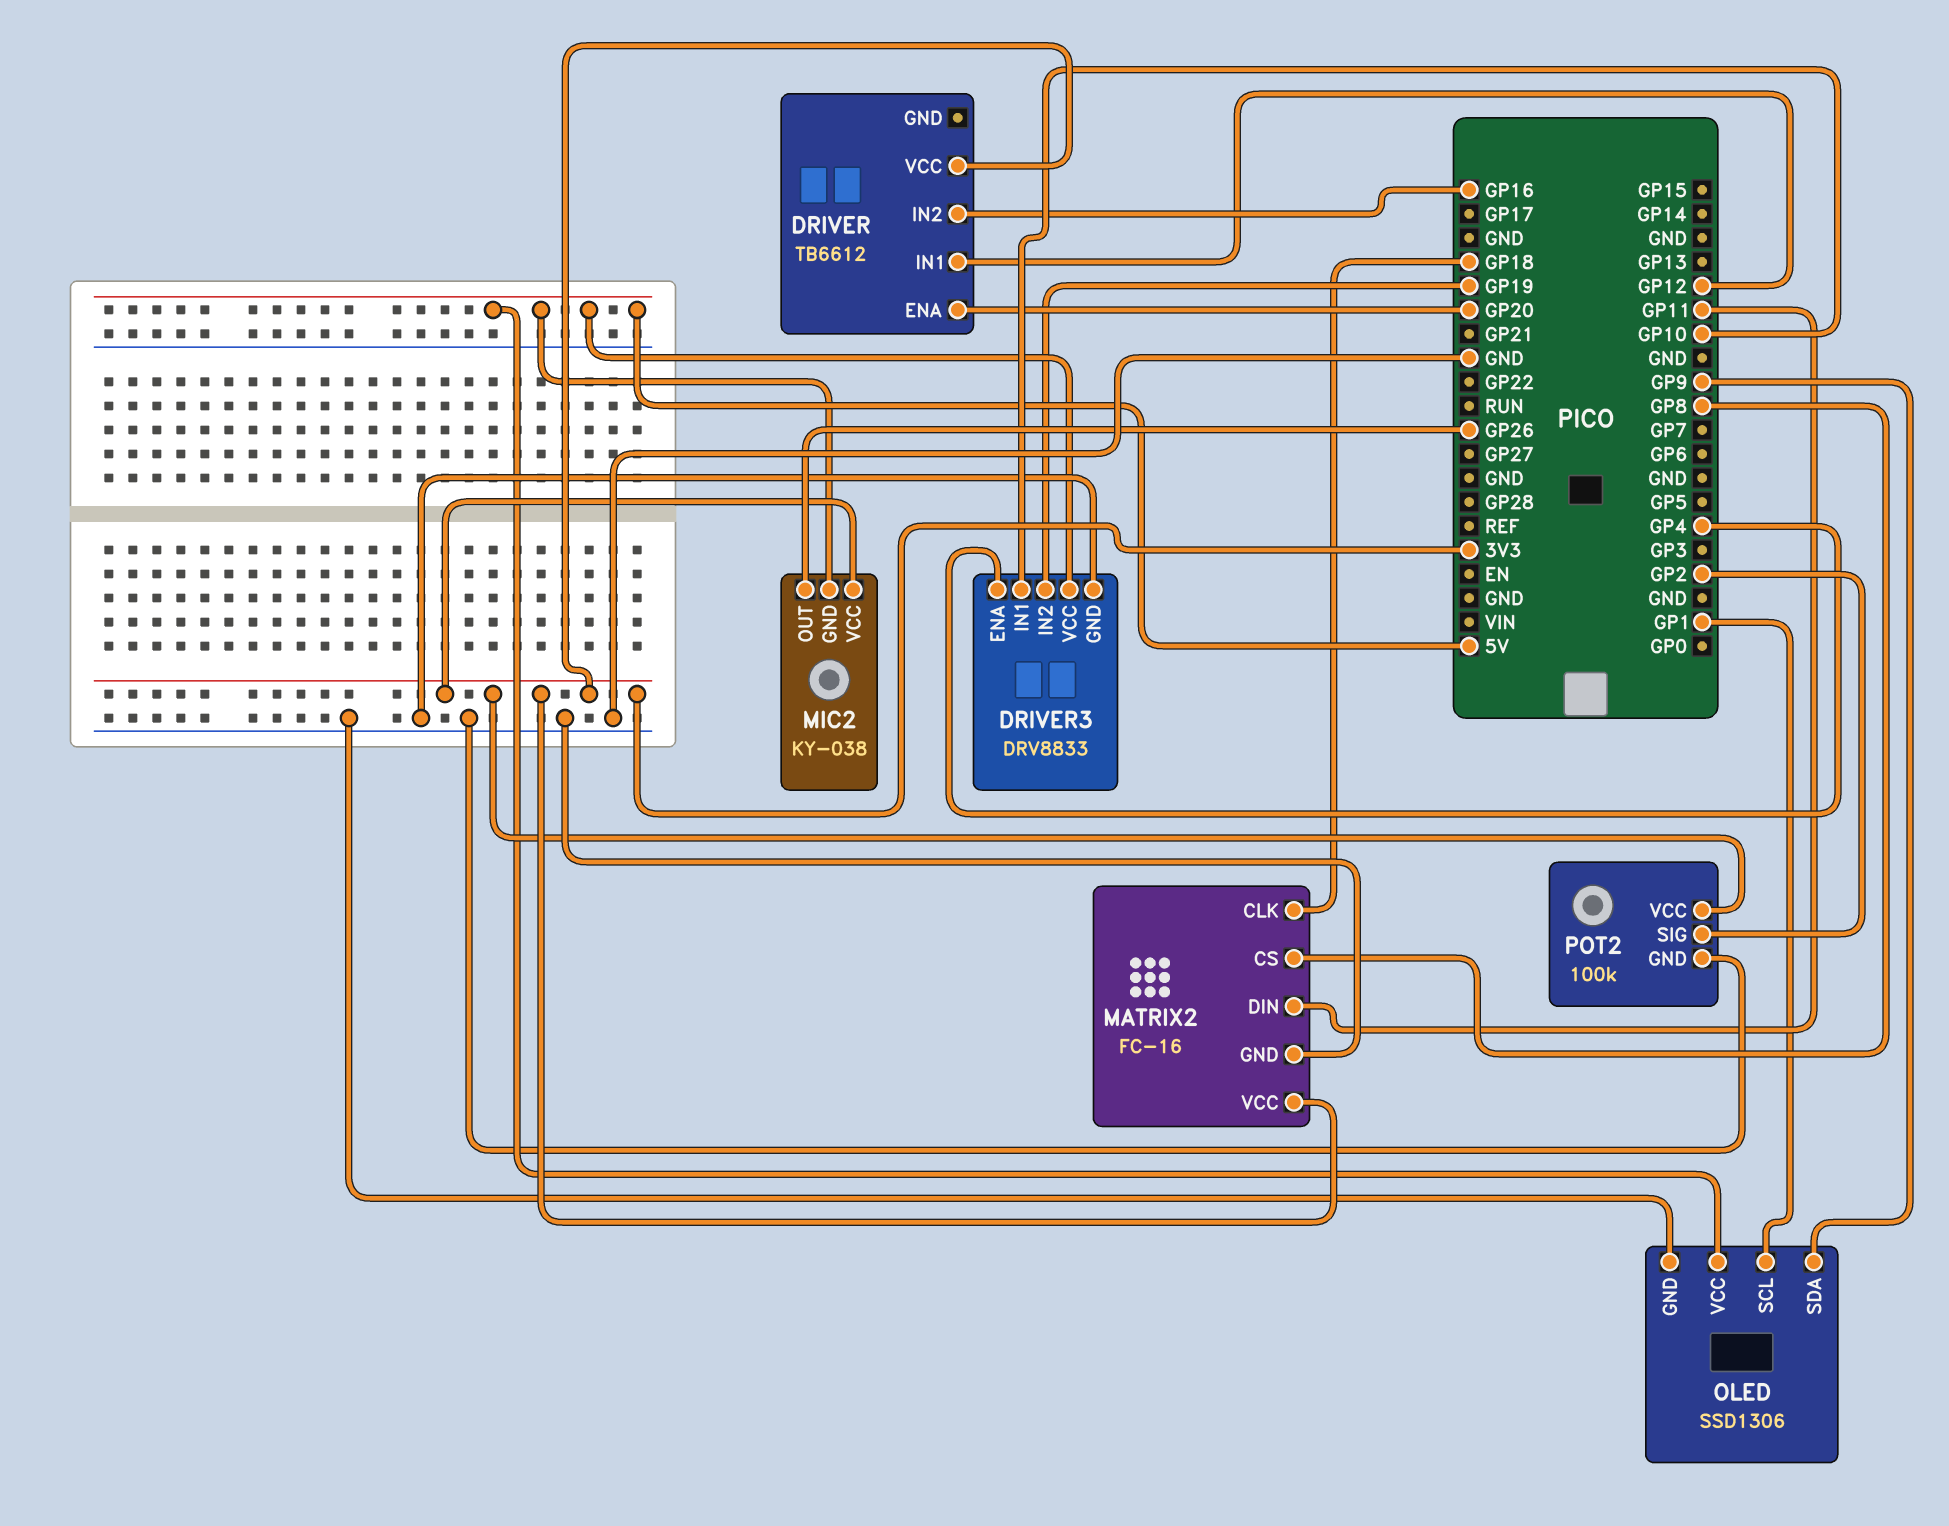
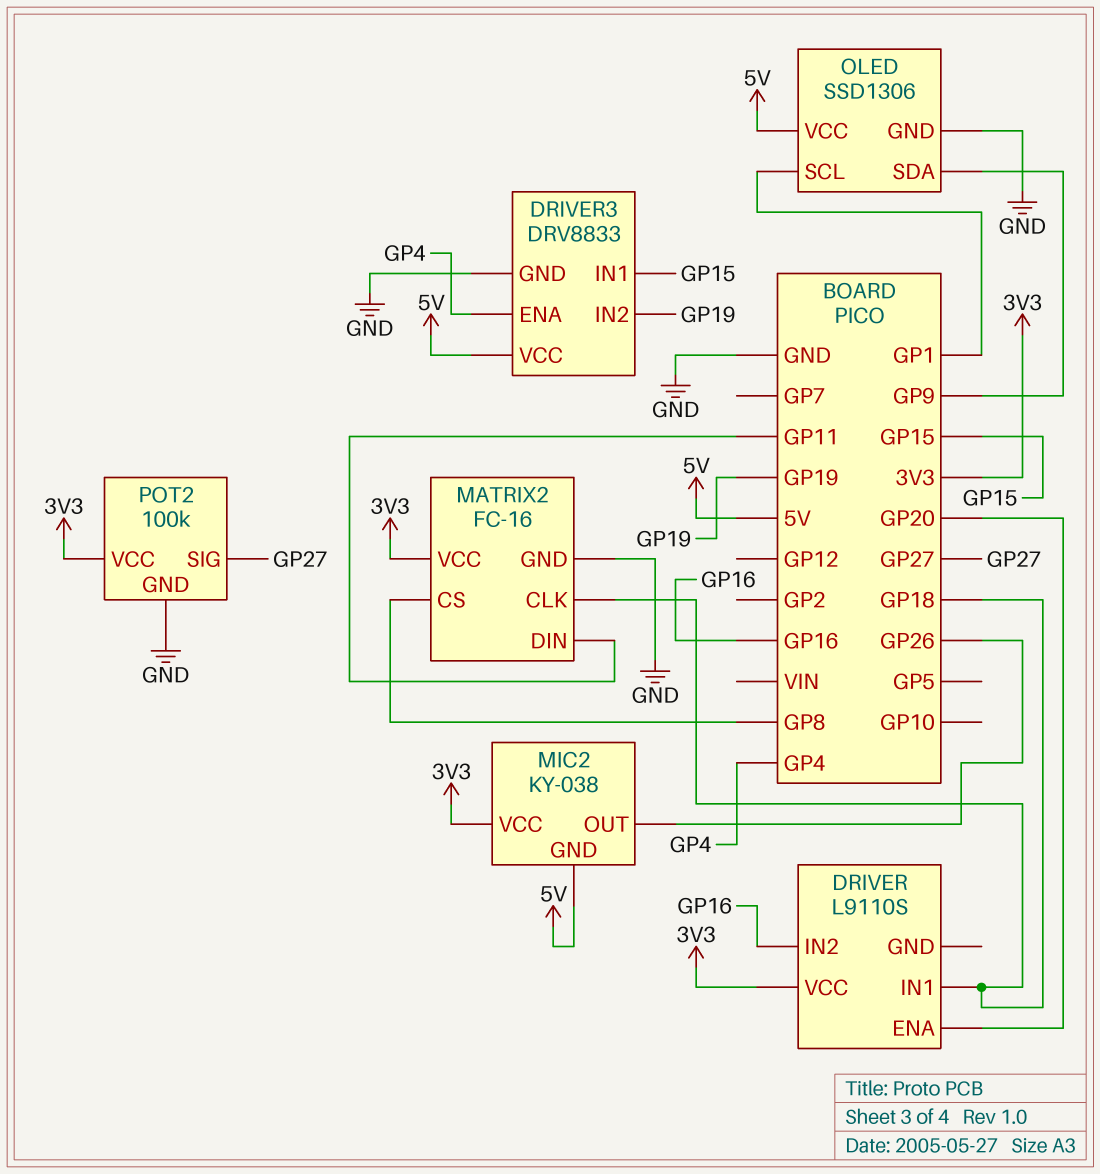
DRIVER: TB6612 -> L9110S
DRIVER pin IN1: GP12 -> GP18
DRIVER3 pin IN1: GP10 -> GP15
POT2 pin SIG: GP2 -> GP27

